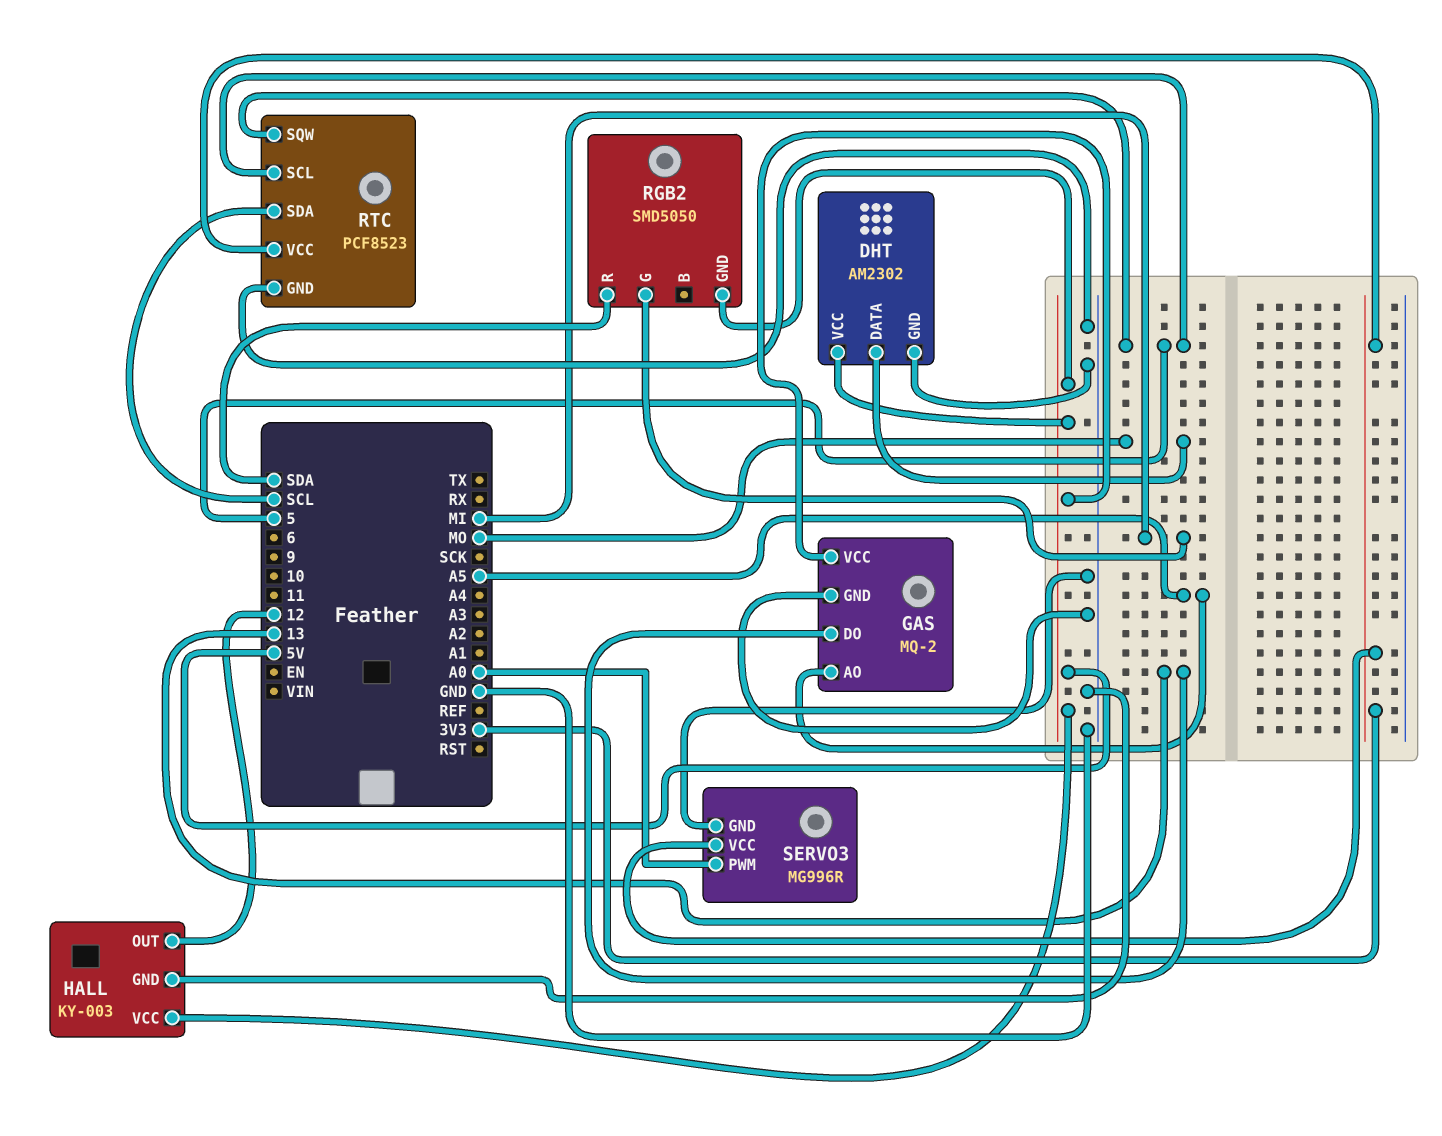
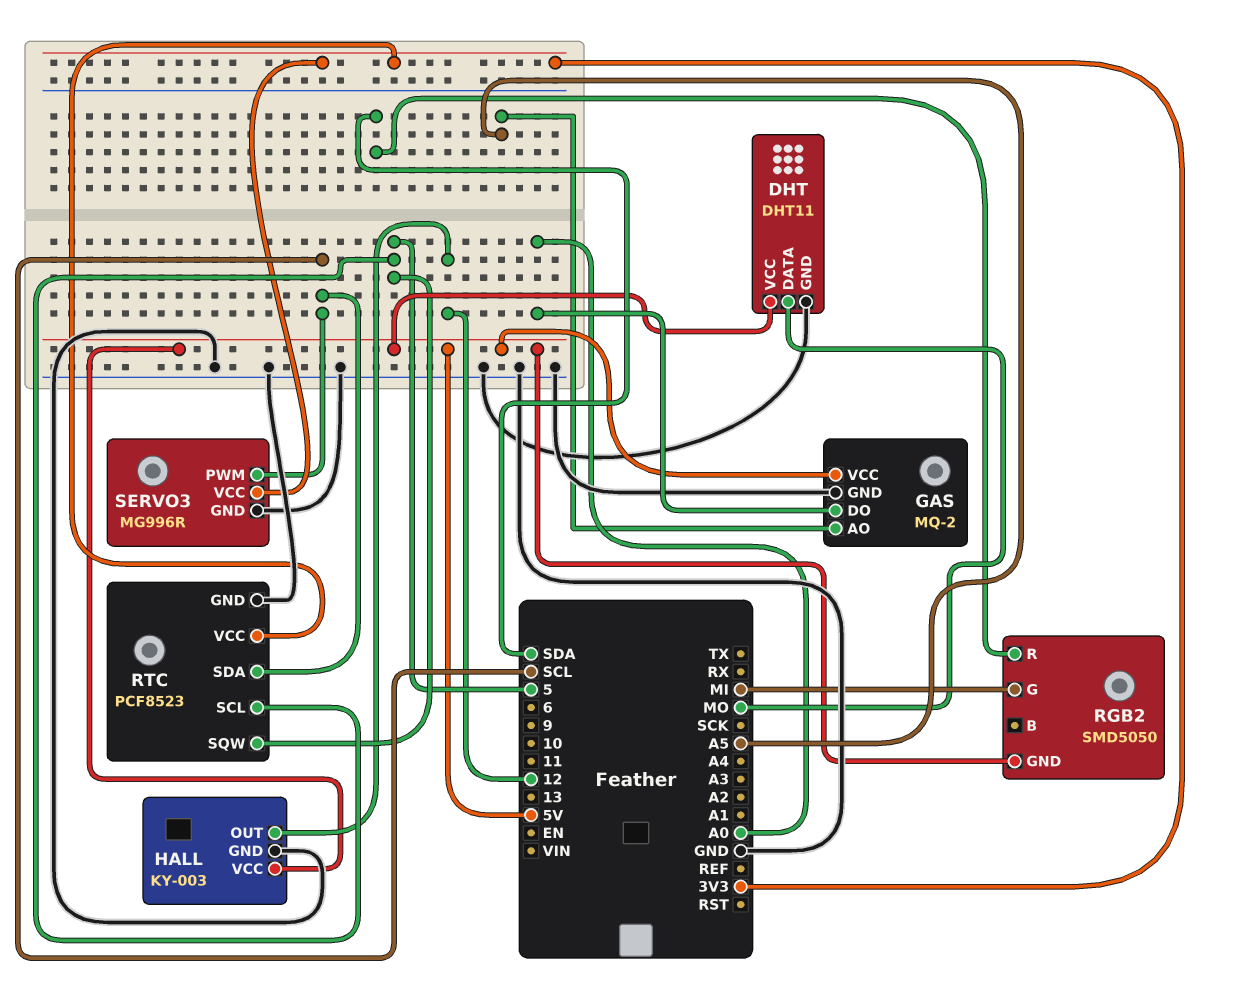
DHT: AM2302 -> DHT11
GAS pin DO: 13 -> A0
SERVO3 pin PWM: A0 -> SCL

